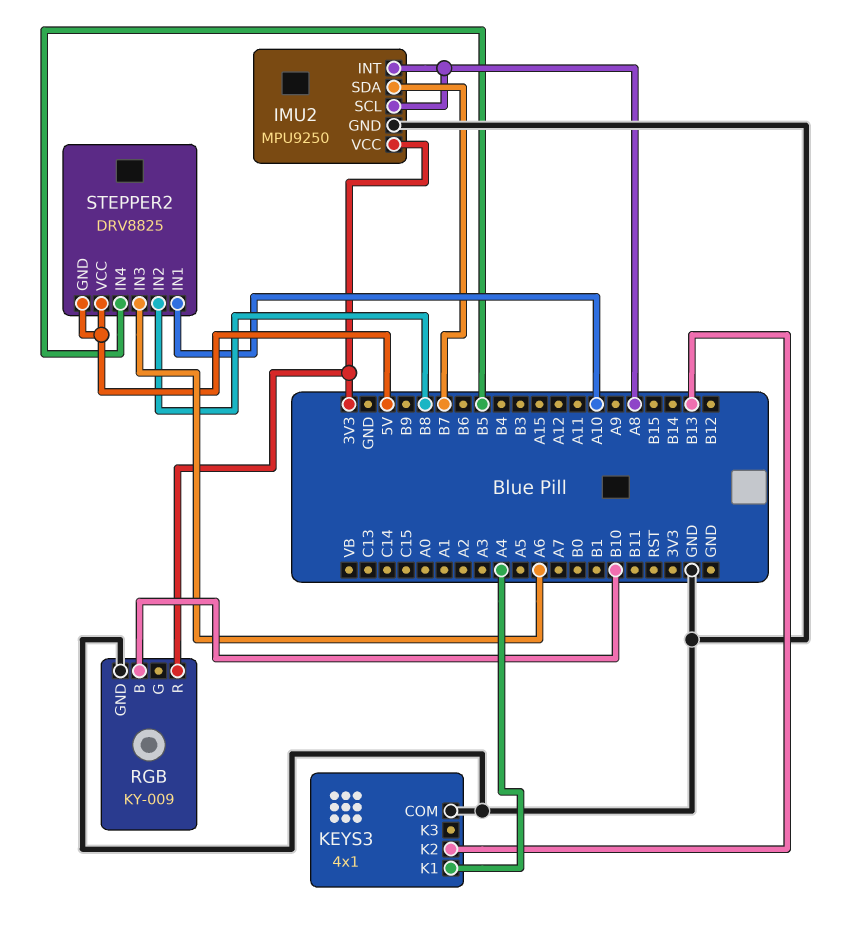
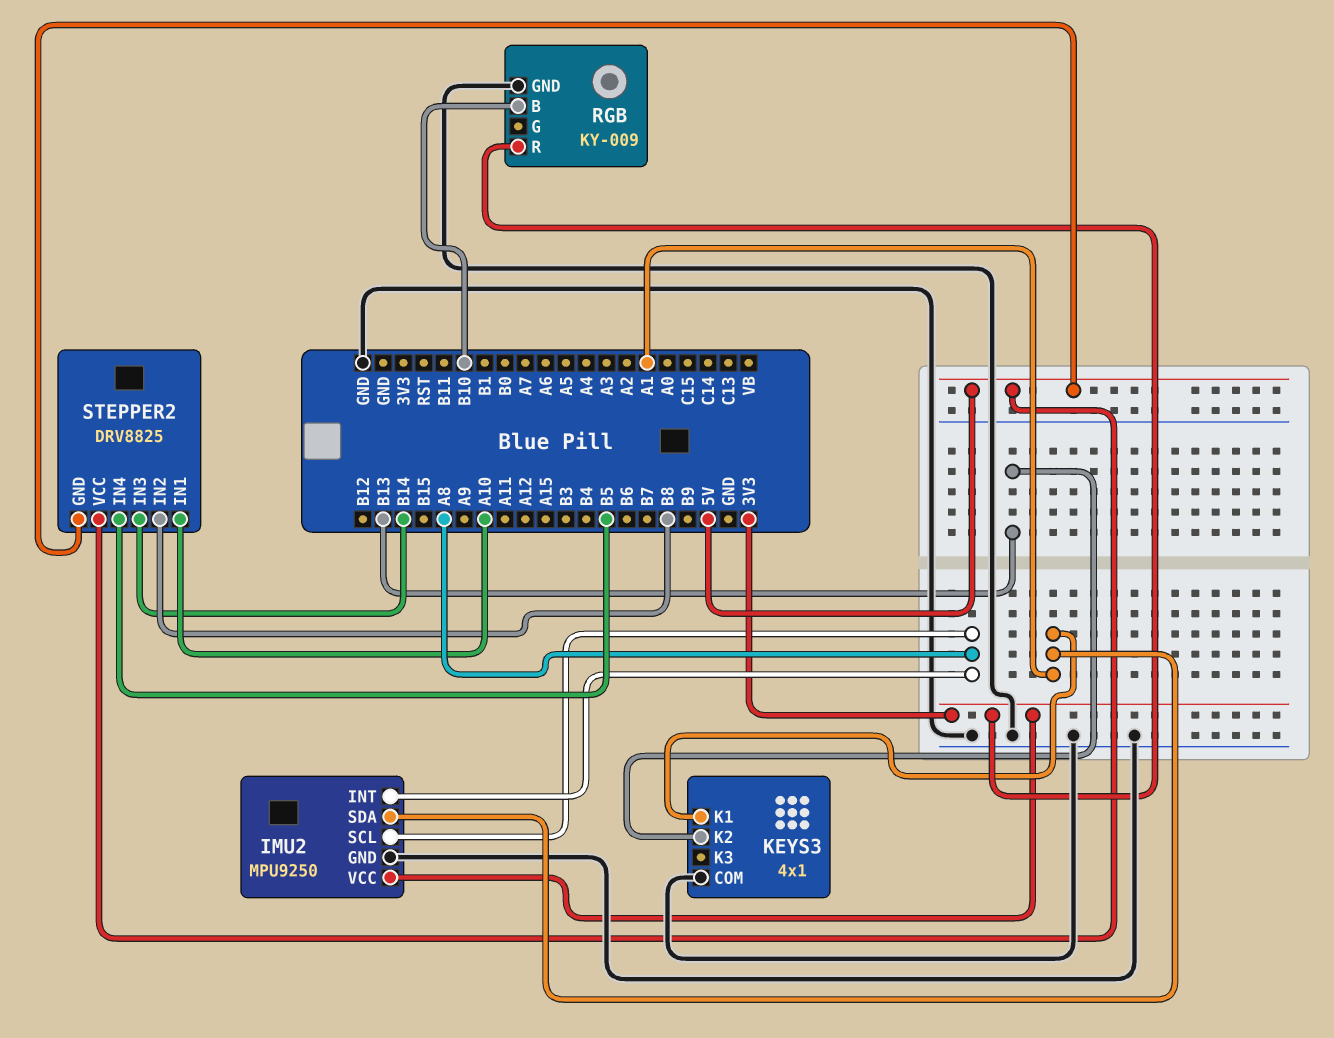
IMU2 pin SDA: B7 -> A1
KEYS3 pin K1: A4 -> A1
STEPPER2 pin IN3: A6 -> B14

